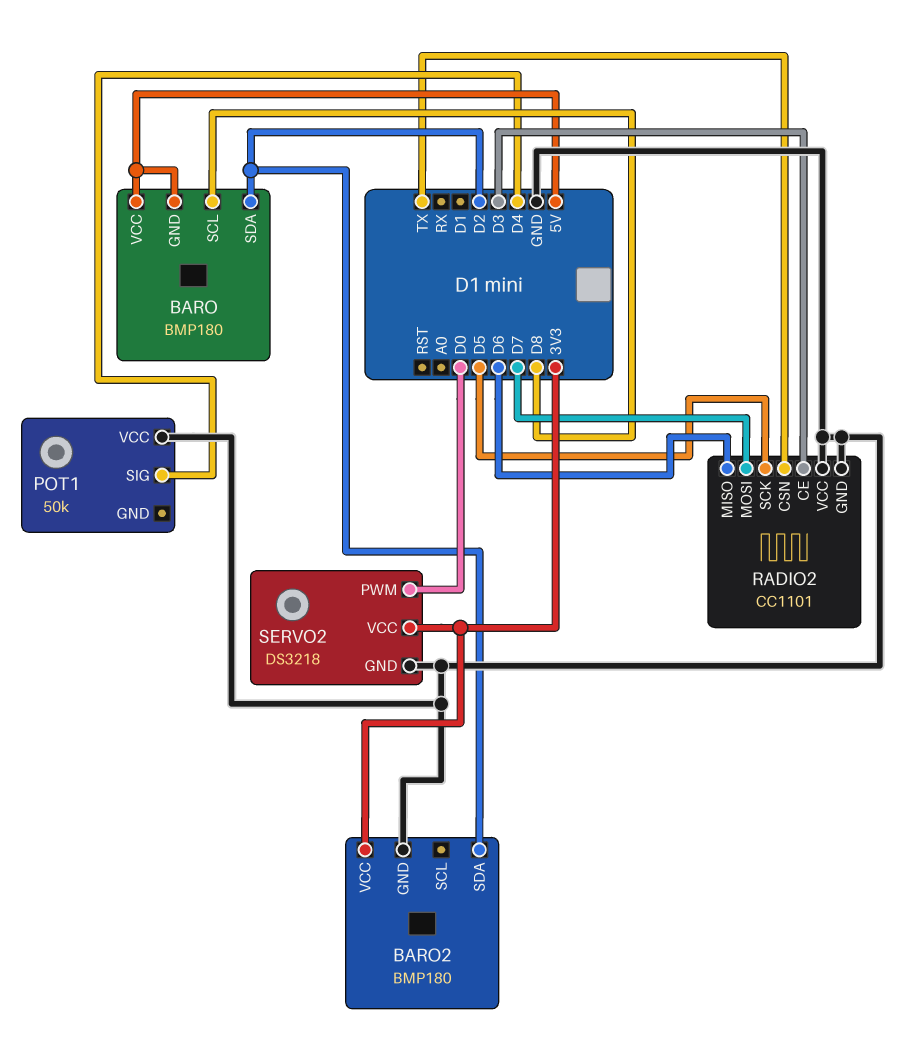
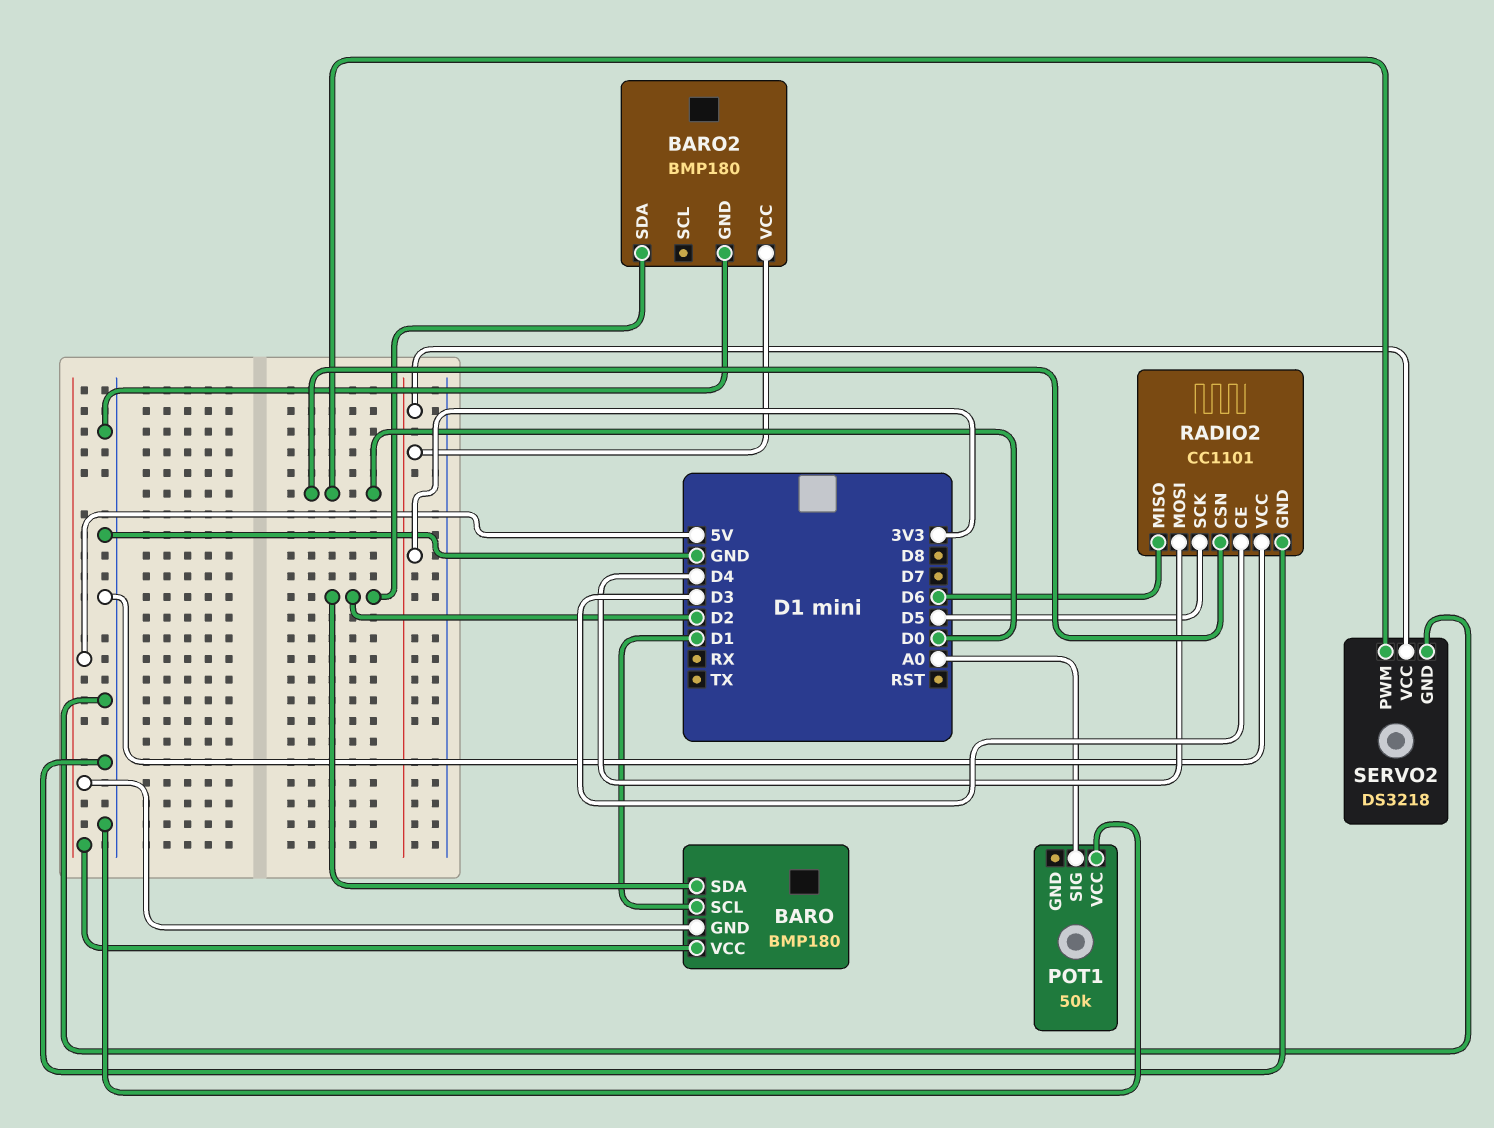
BARO pin SCL: D8 -> D1
POT1 pin SIG: D4 -> A0
RADIO2 pin CSN: TX -> D0
RADIO2 pin MOSI: D7 -> D4

